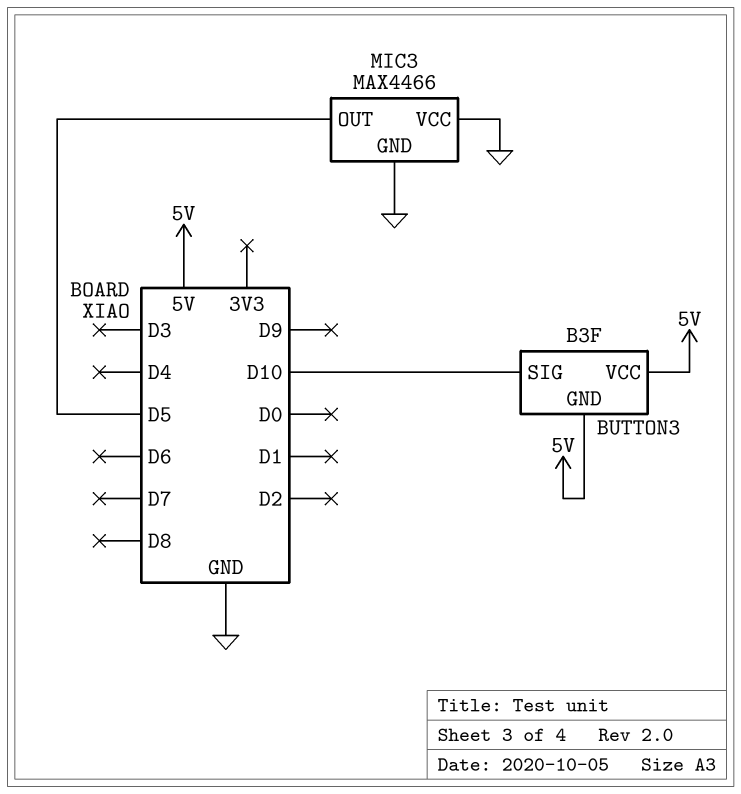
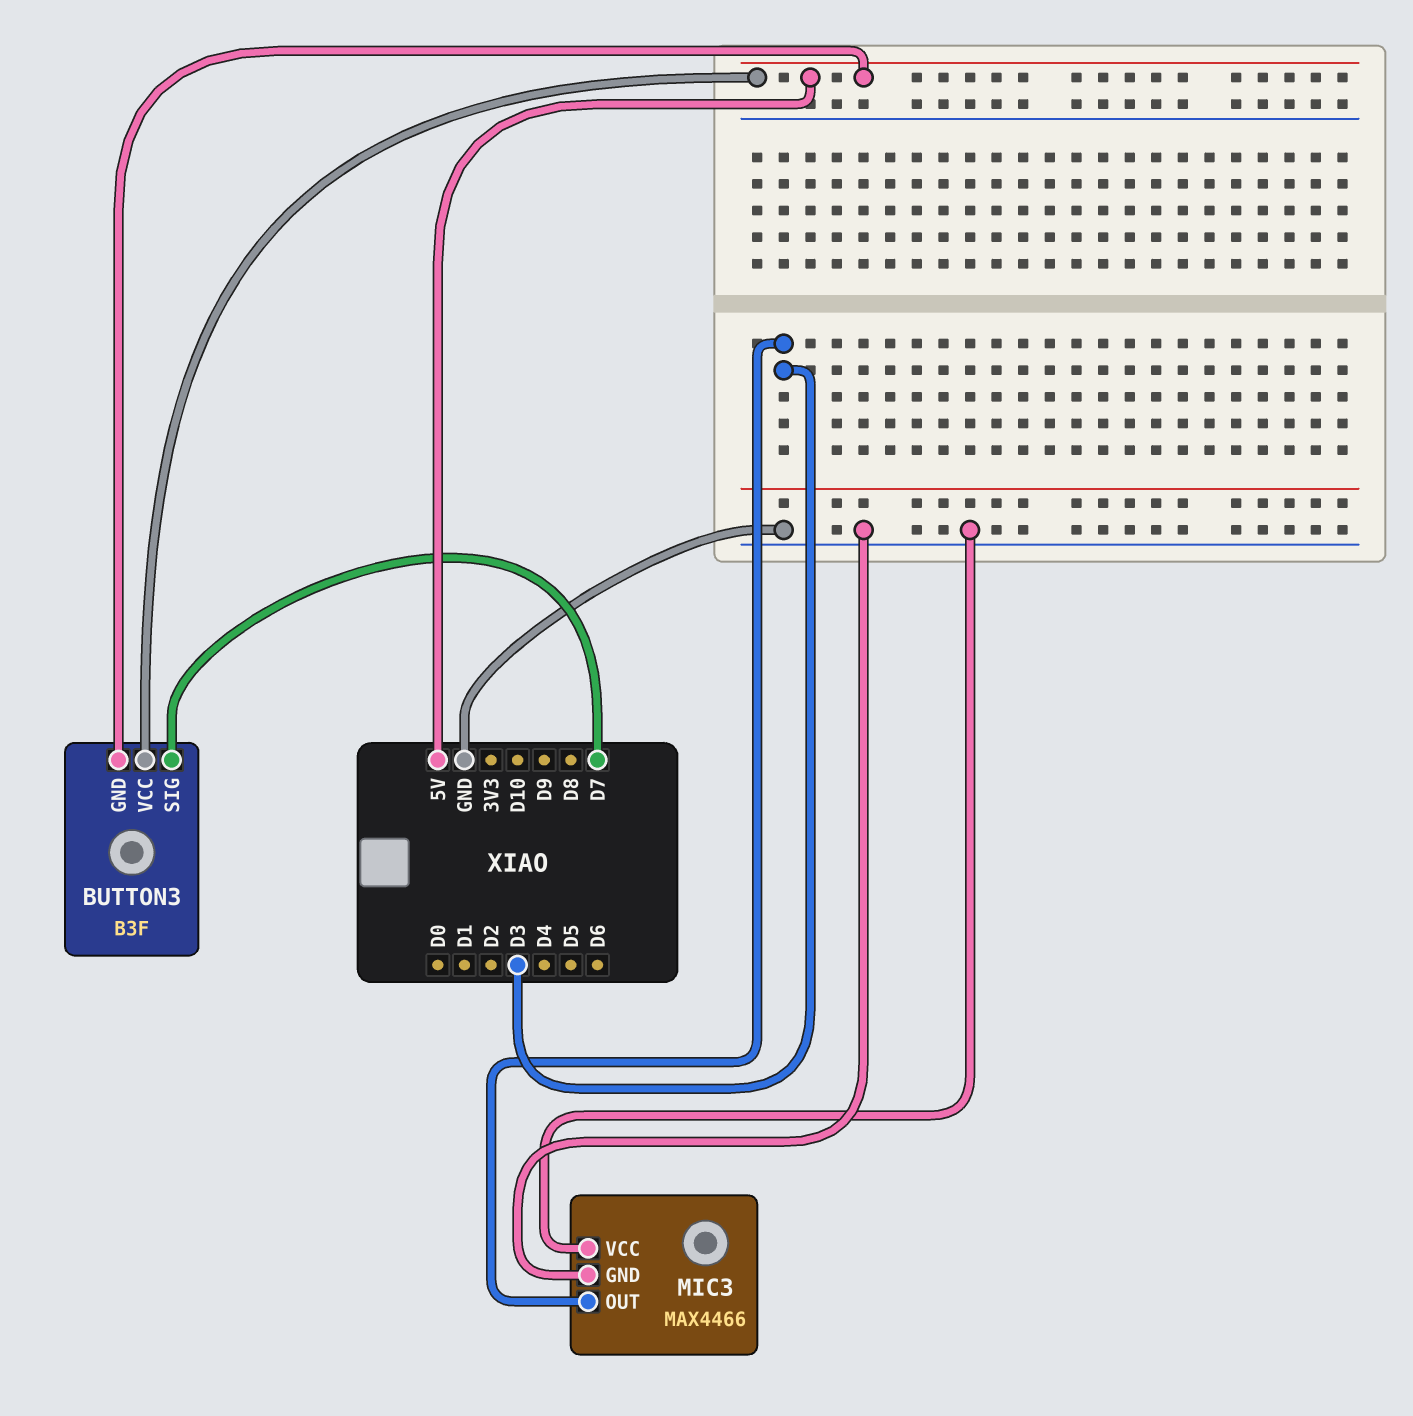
BUTTON3 pin SIG: D10 -> D7
MIC3 pin OUT: D5 -> D3

